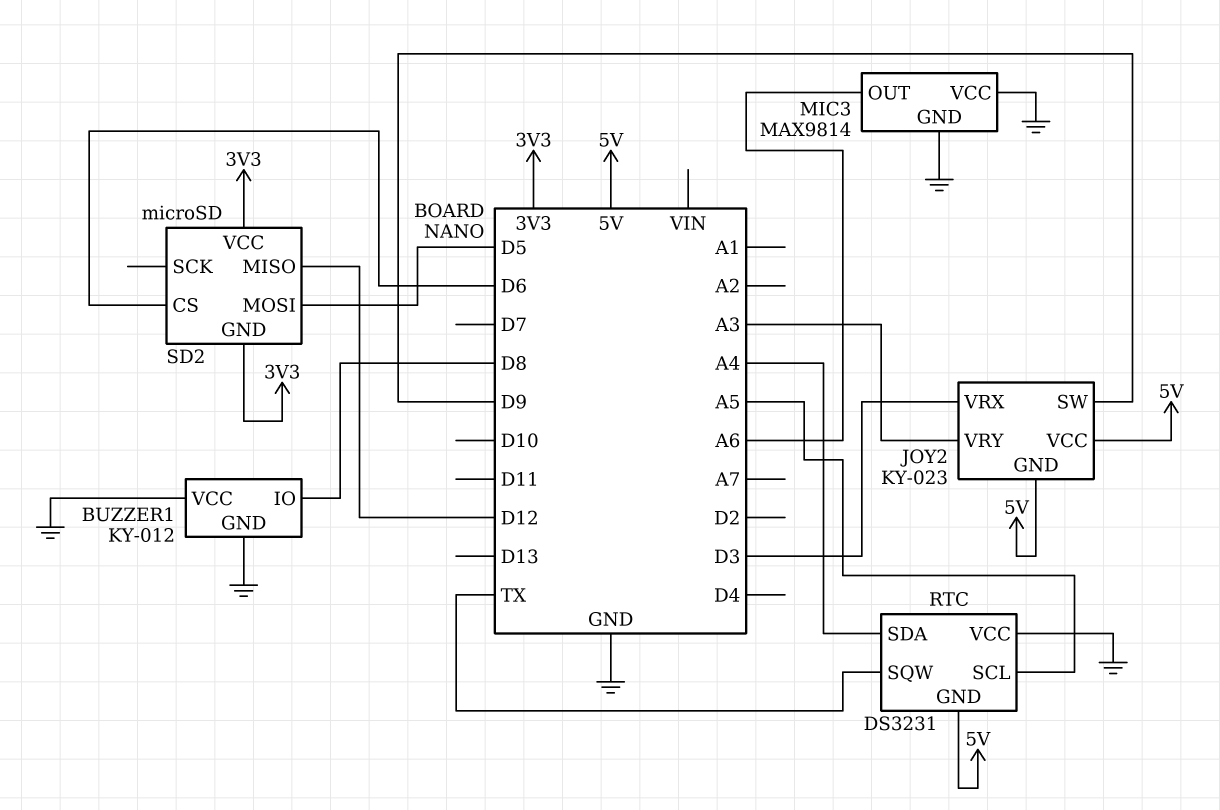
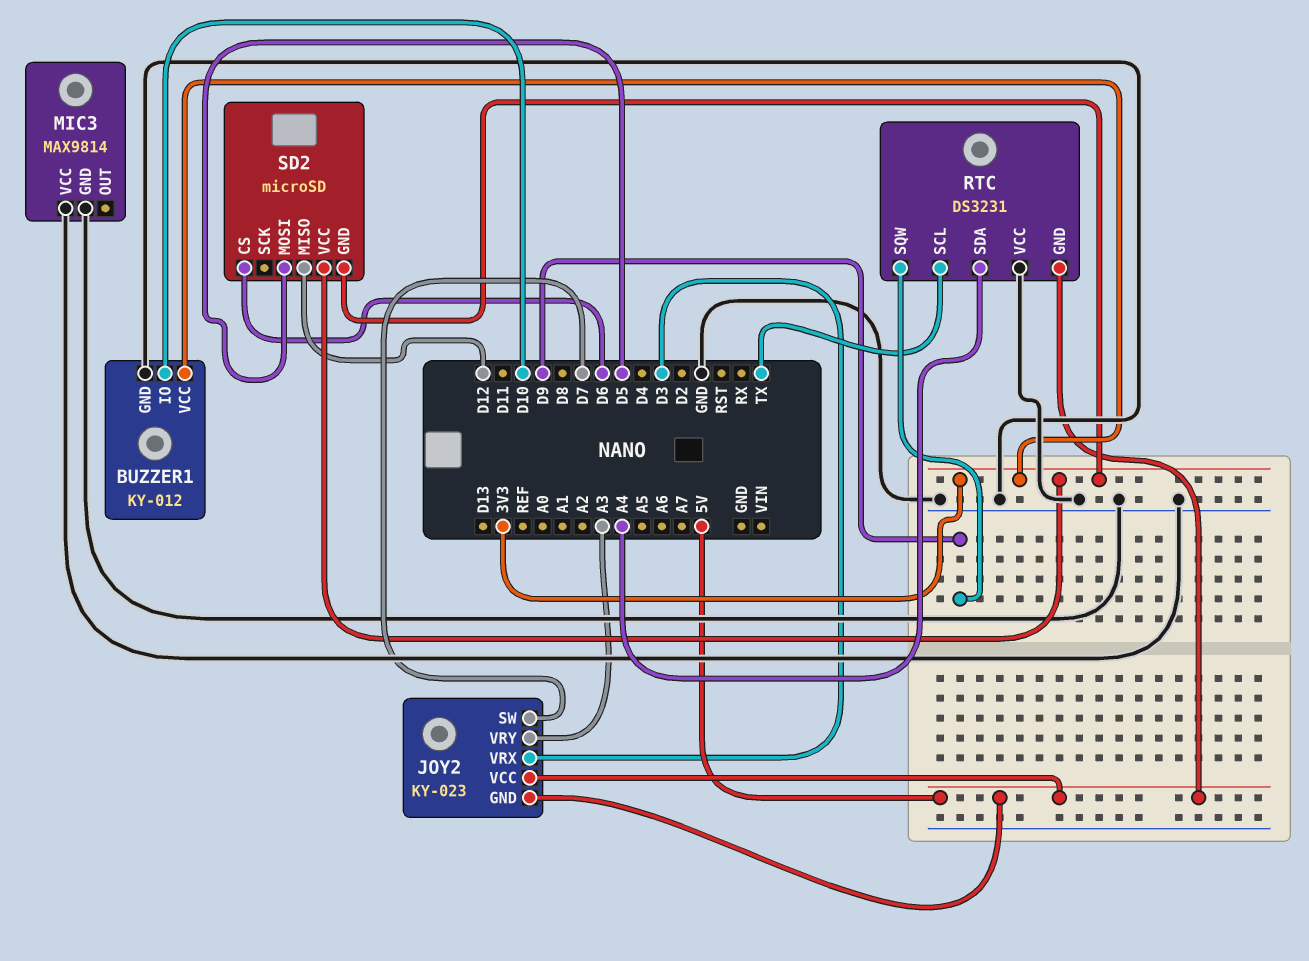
BUZZER1 pin IO: D8 -> D10
BUZZER1 pin VCC: GND -> 3V3
JOY2 pin SW: D9 -> D7
MIC3 pin OUT: A6 -> none
RTC pin SCL: A5 -> TX
RTC pin SQW: TX -> D9

